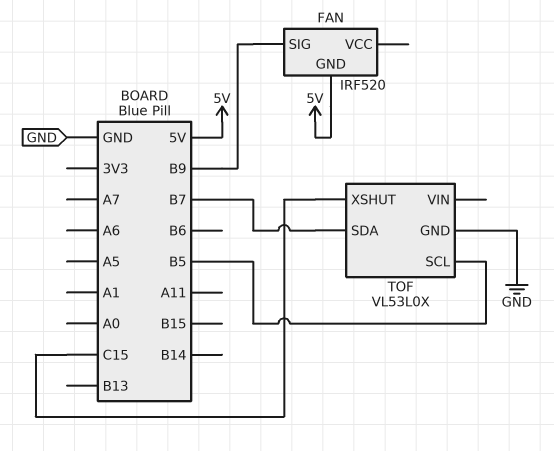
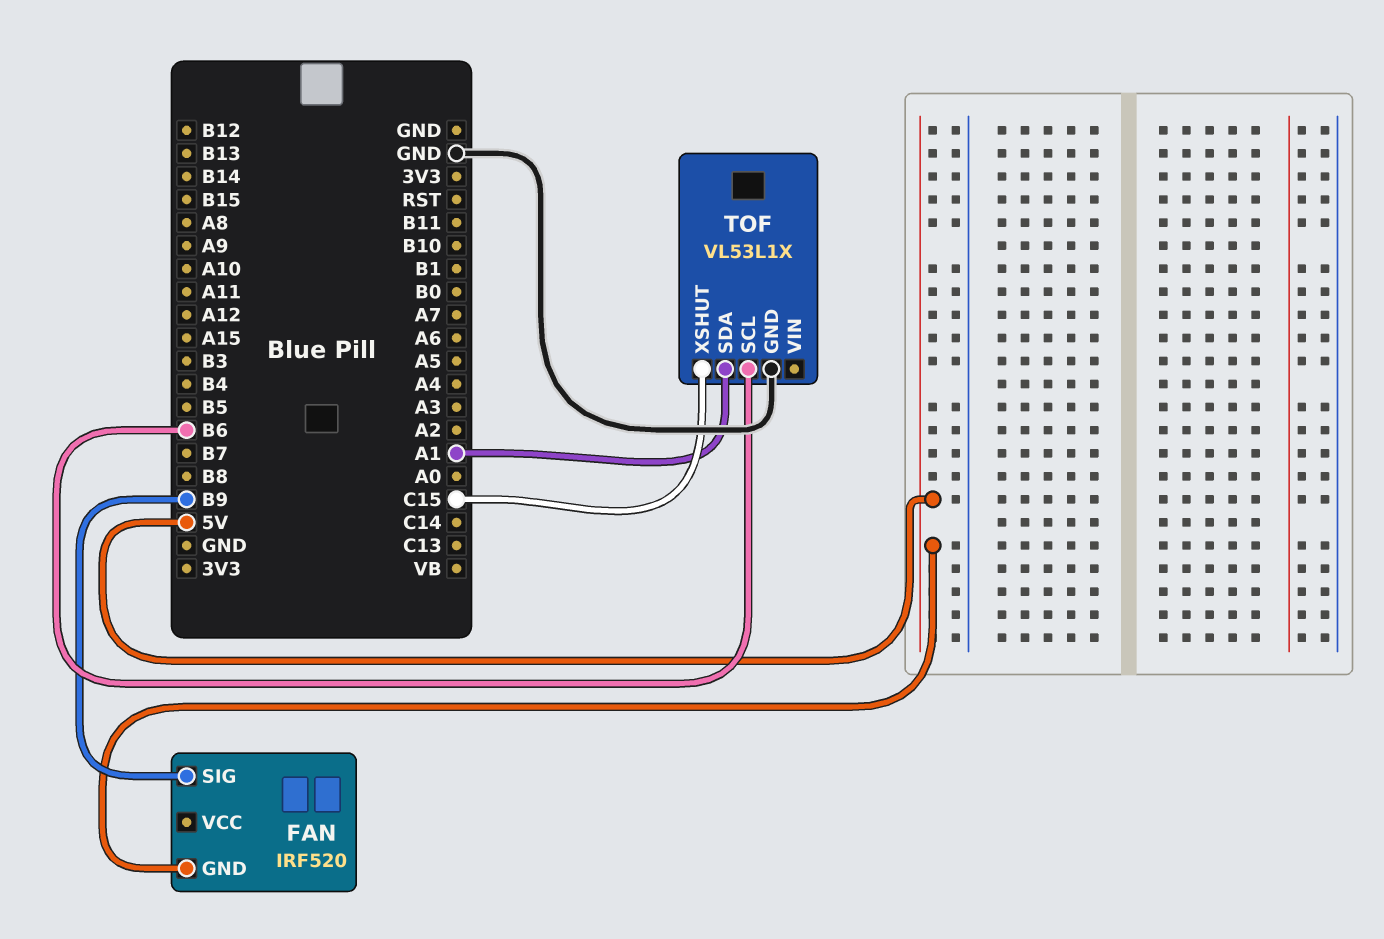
TOF: VL53L0X -> VL53L1X
TOF pin SCL: B5 -> B6
TOF pin SDA: B7 -> A1

